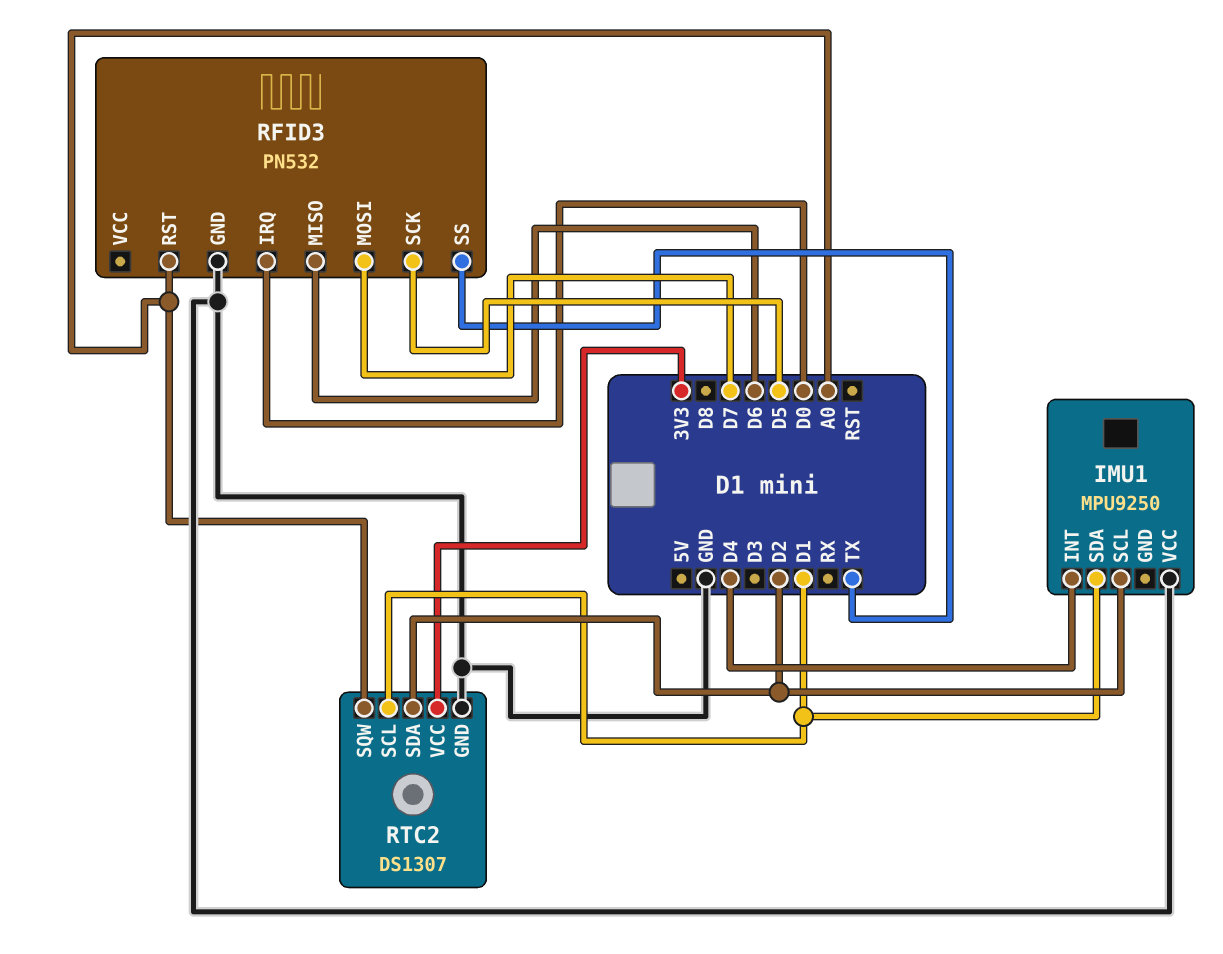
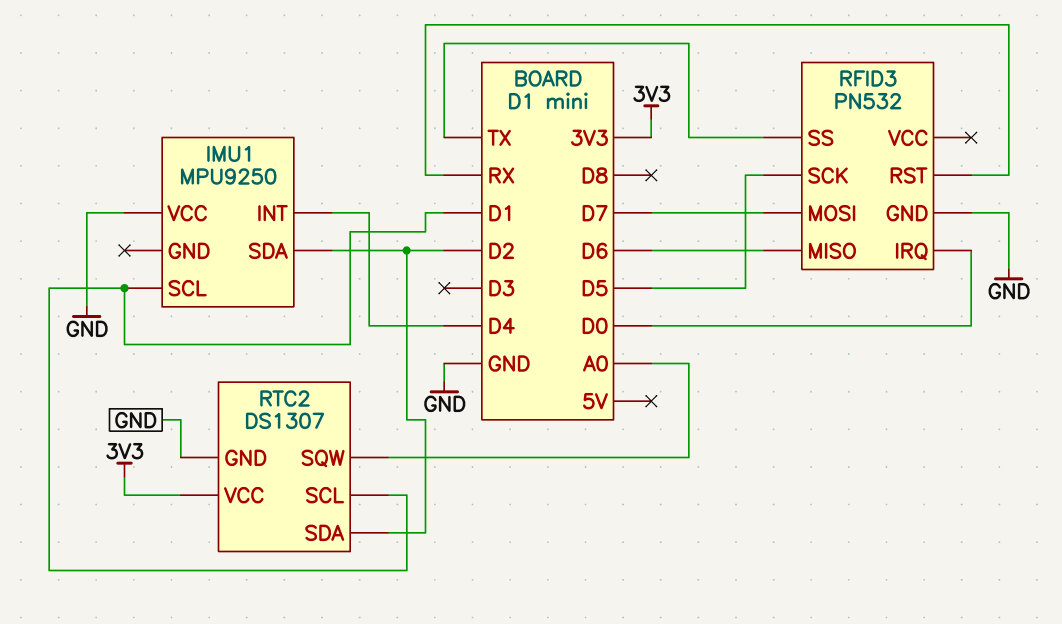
IMU1 pin SCL: D2 -> D1
IMU1 pin SDA: D1 -> D2
RFID3 pin RST: A0 -> RX

